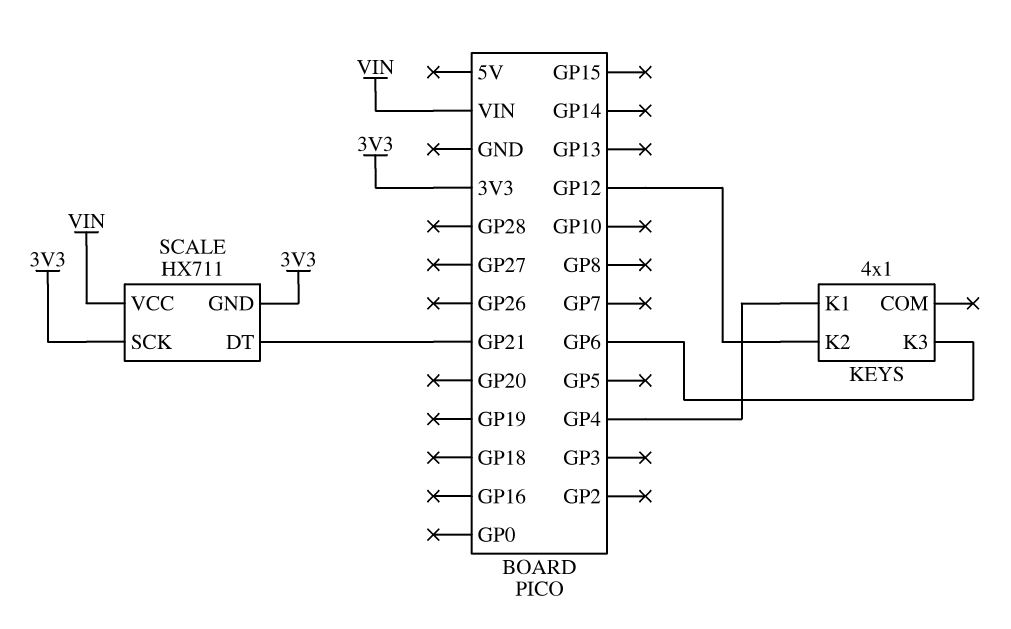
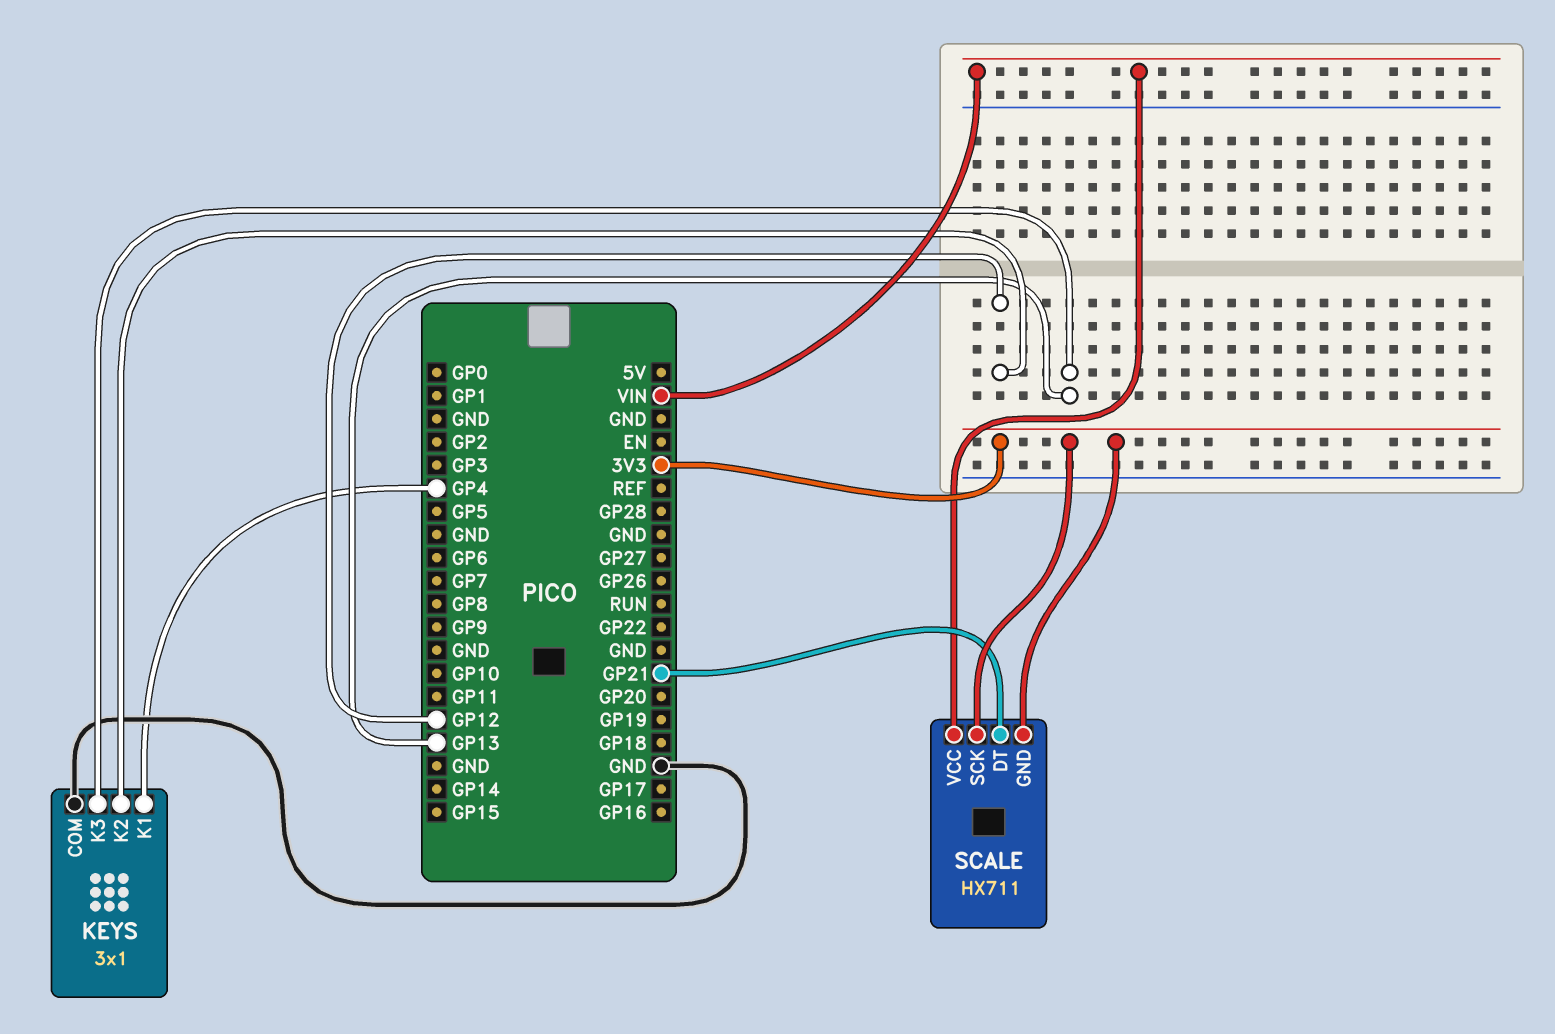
KEYS: 4x1 -> 3x1
KEYS pin COM: none -> GND
KEYS pin K3: GP6 -> GP13

